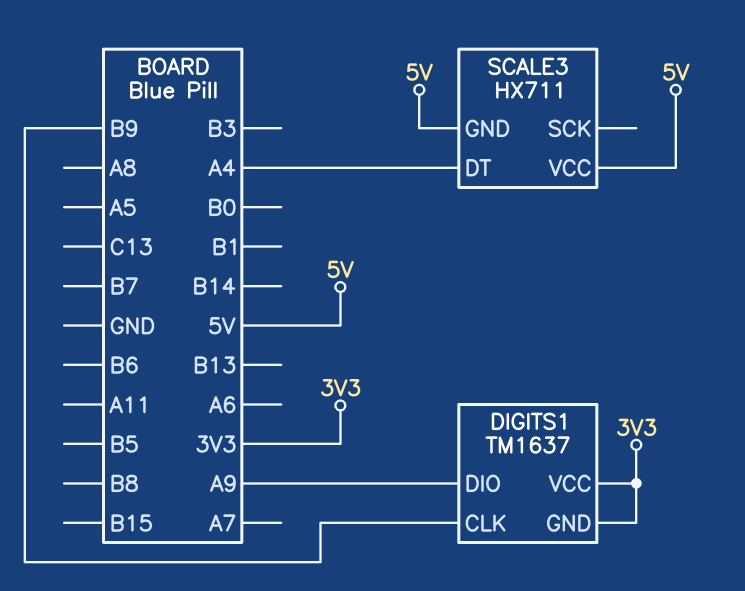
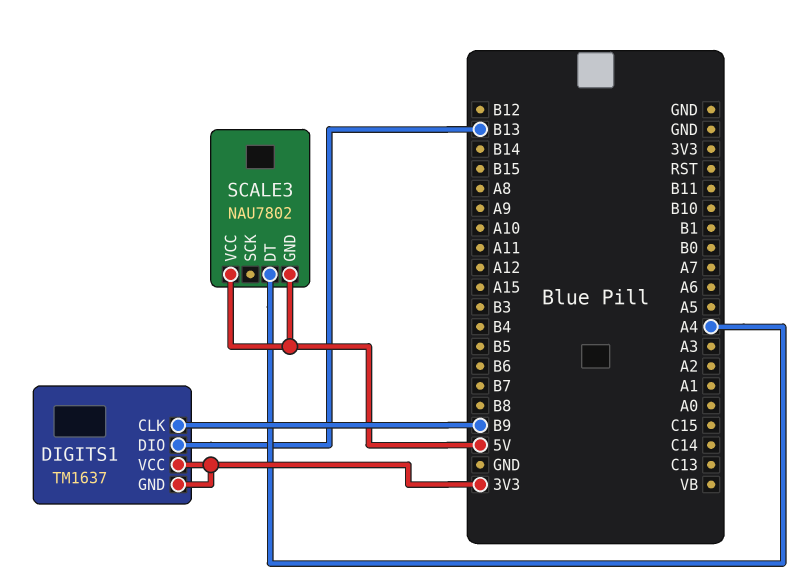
DIGITS1 pin DIO: A9 -> B13
SCALE3: HX711 -> NAU7802

